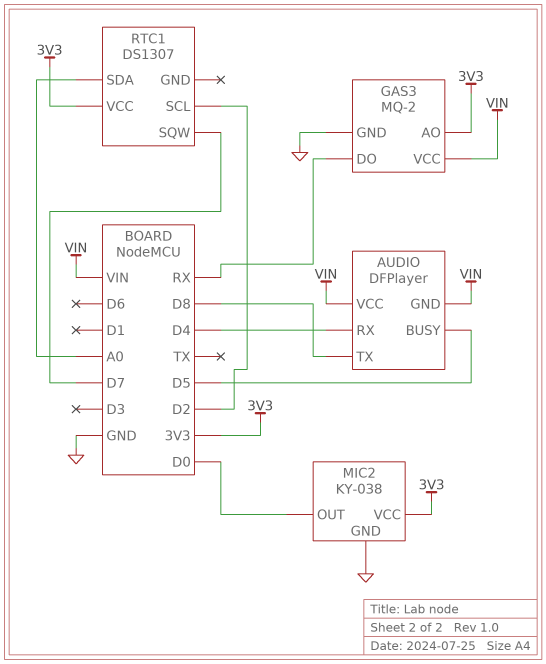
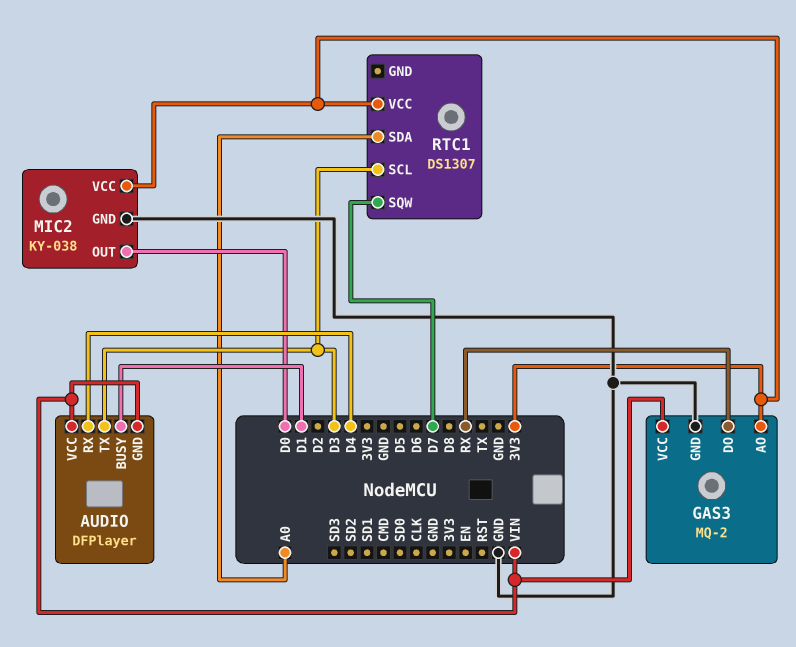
AUDIO pin BUSY: D5 -> D1
AUDIO pin TX: D8 -> D3
RTC1 pin SCL: D2 -> D3

